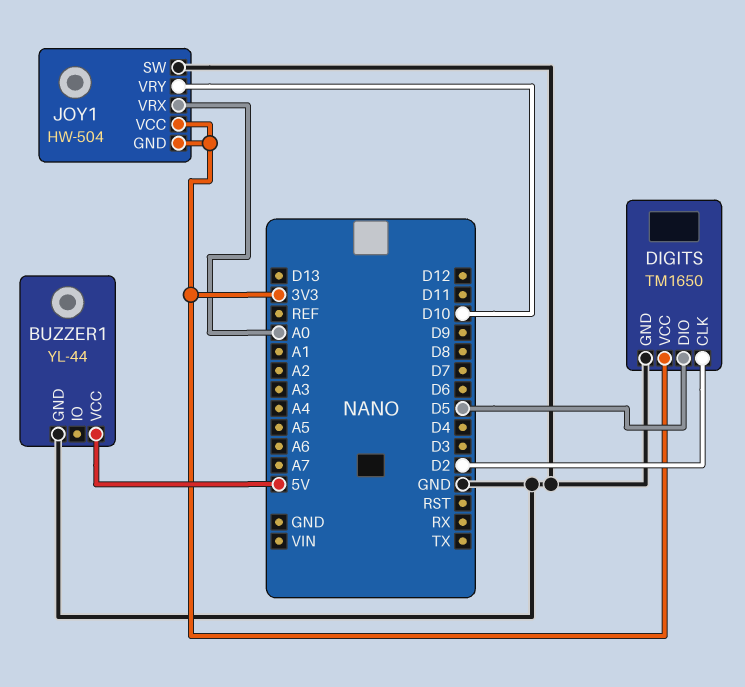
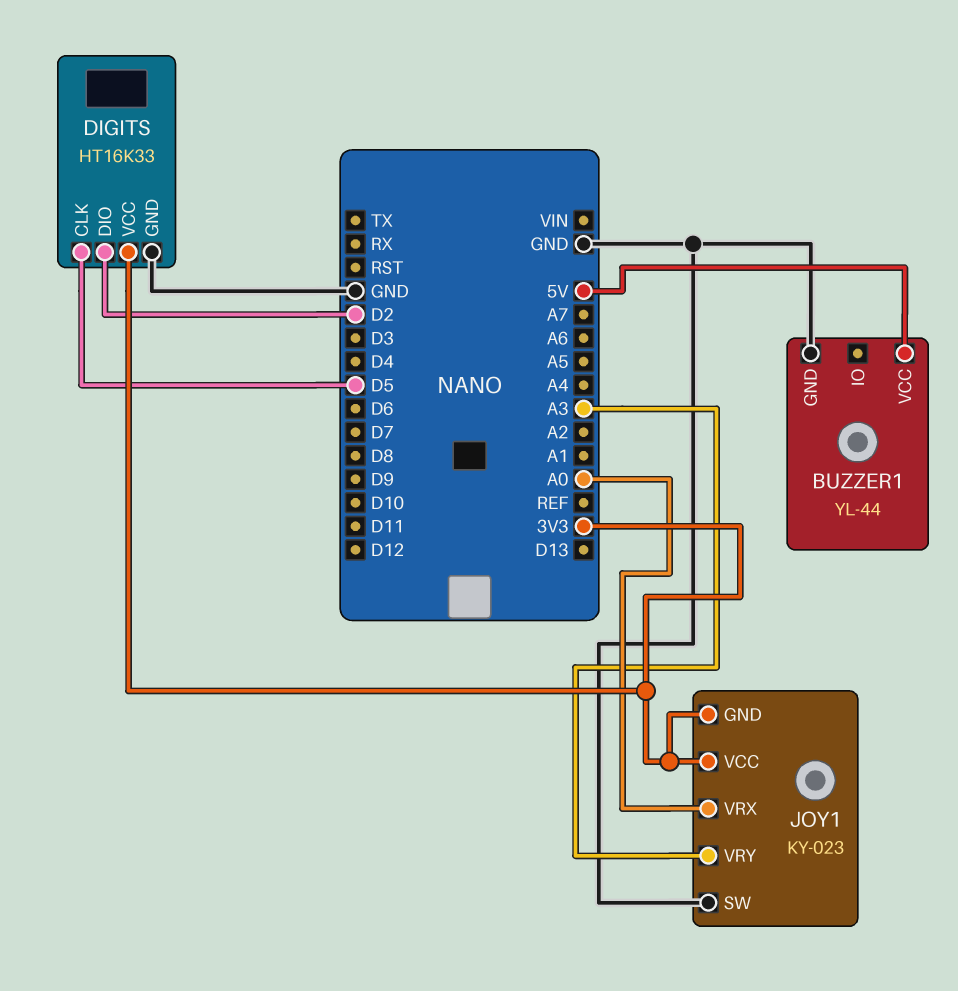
DIGITS: TM1650 -> HT16K33
DIGITS pin CLK: D2 -> D5
DIGITS pin DIO: D5 -> D2
JOY1: HW-504 -> KY-023
JOY1 pin VRY: D10 -> A3

